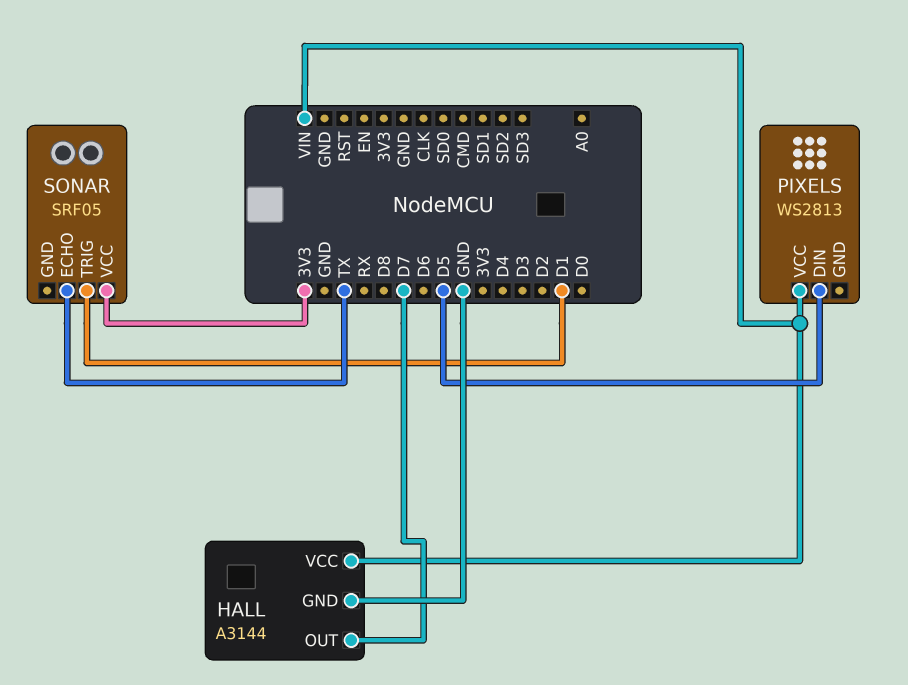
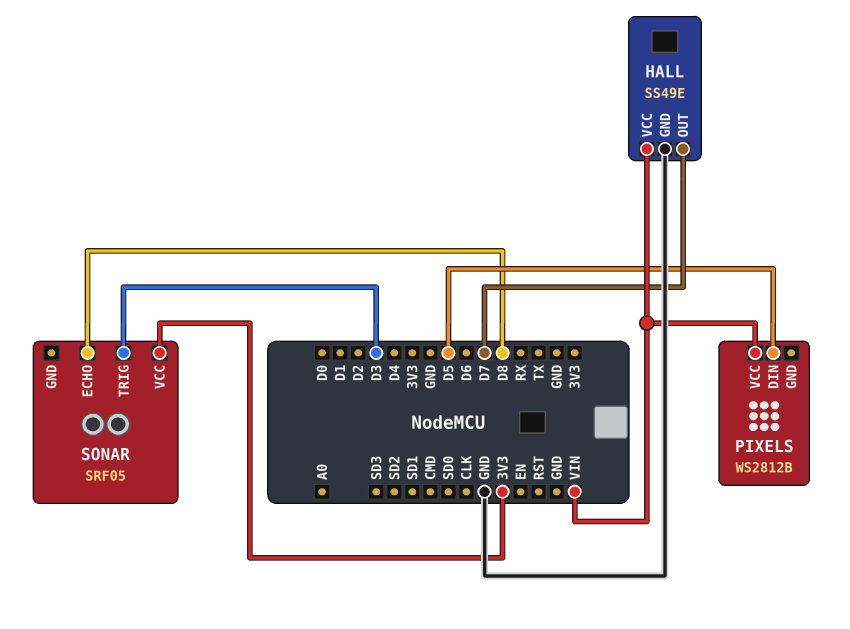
HALL: A3144 -> SS49E
PIXELS: WS2813 -> WS2812B
SONAR pin ECHO: TX -> D8
SONAR pin TRIG: D1 -> D3

